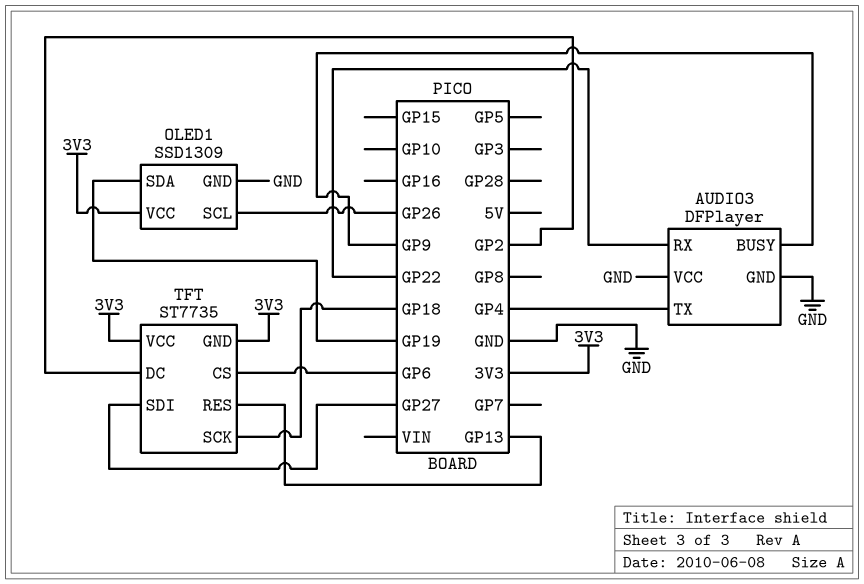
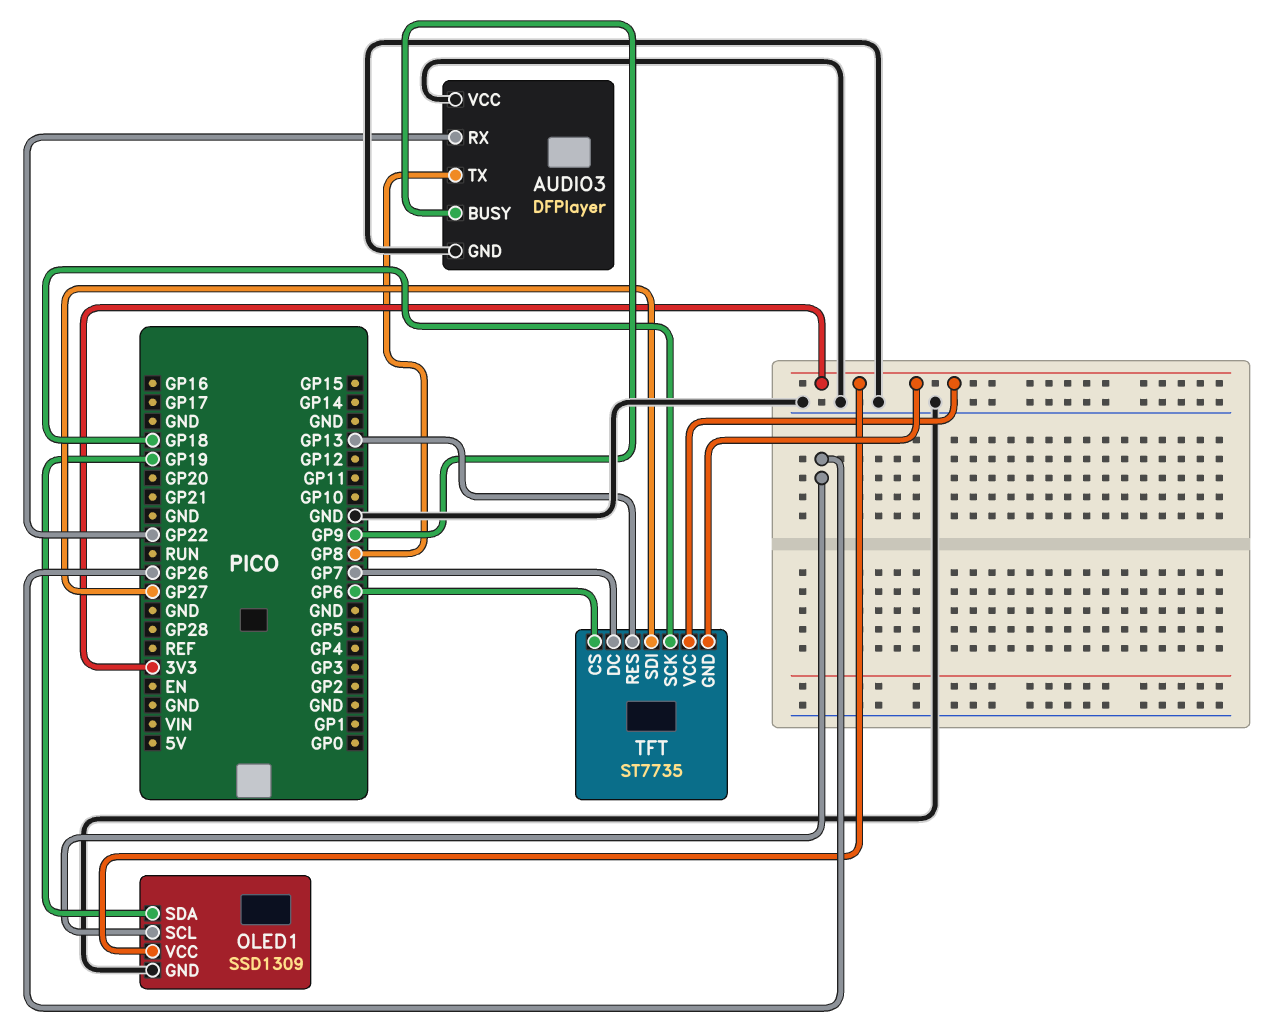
AUDIO3 pin TX: GP4 -> GP8
TFT pin DC: GP2 -> GP7

